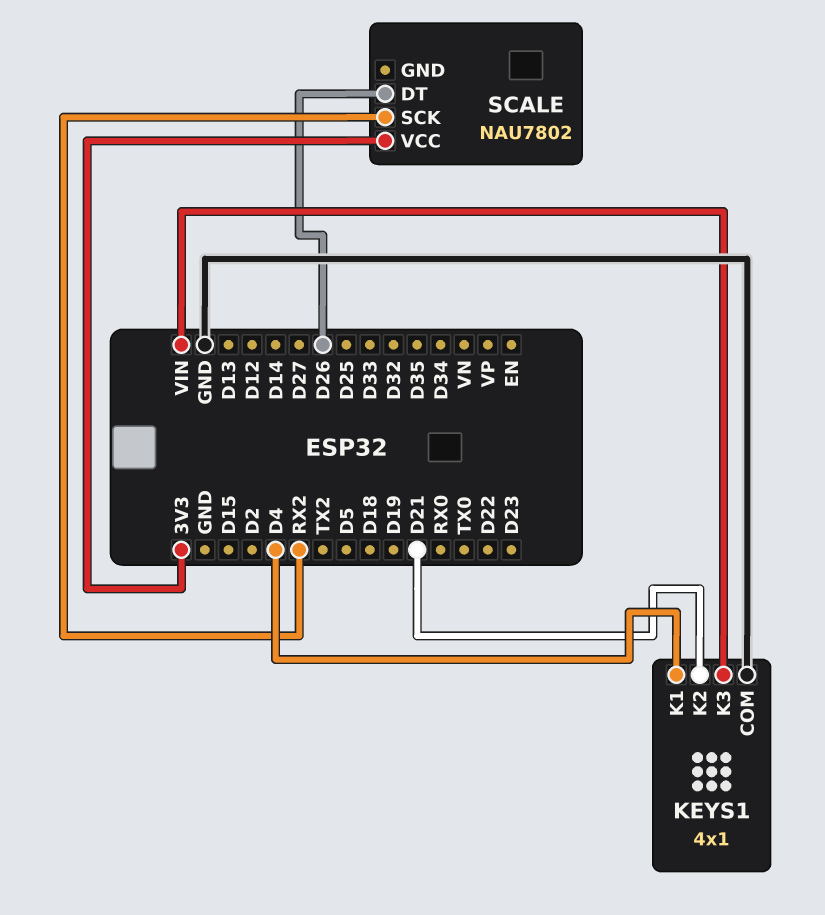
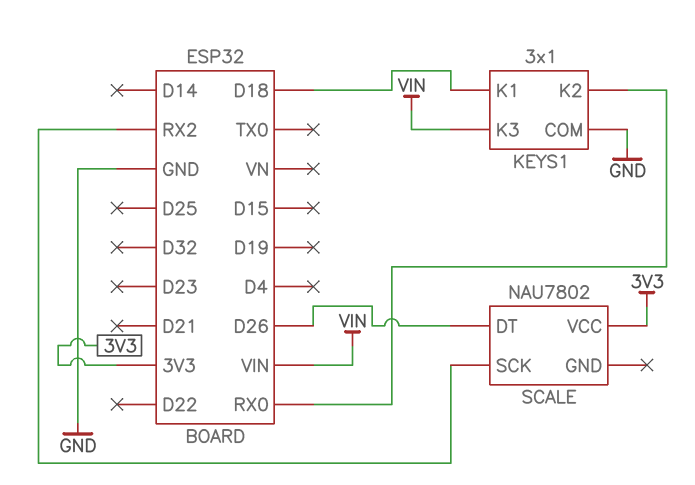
KEYS1: 4x1 -> 3x1
KEYS1 pin K1: D4 -> D18
KEYS1 pin K2: D21 -> RX0

